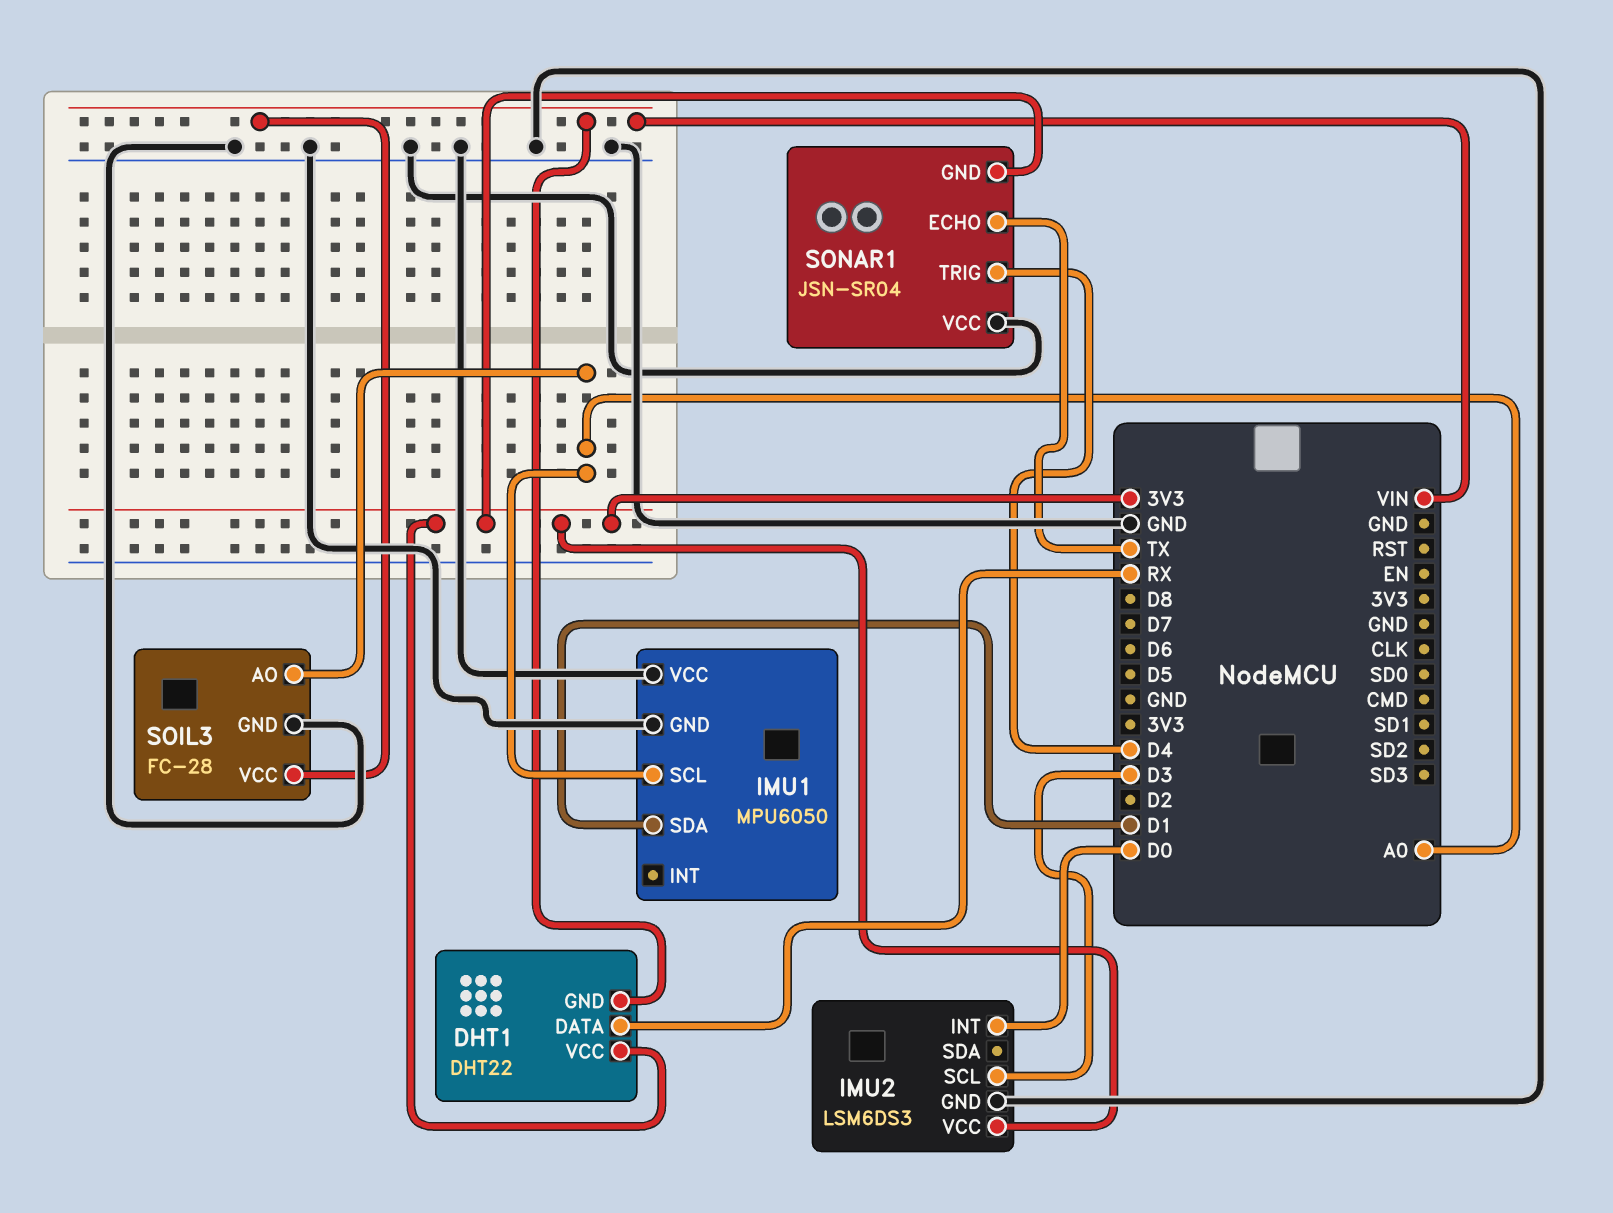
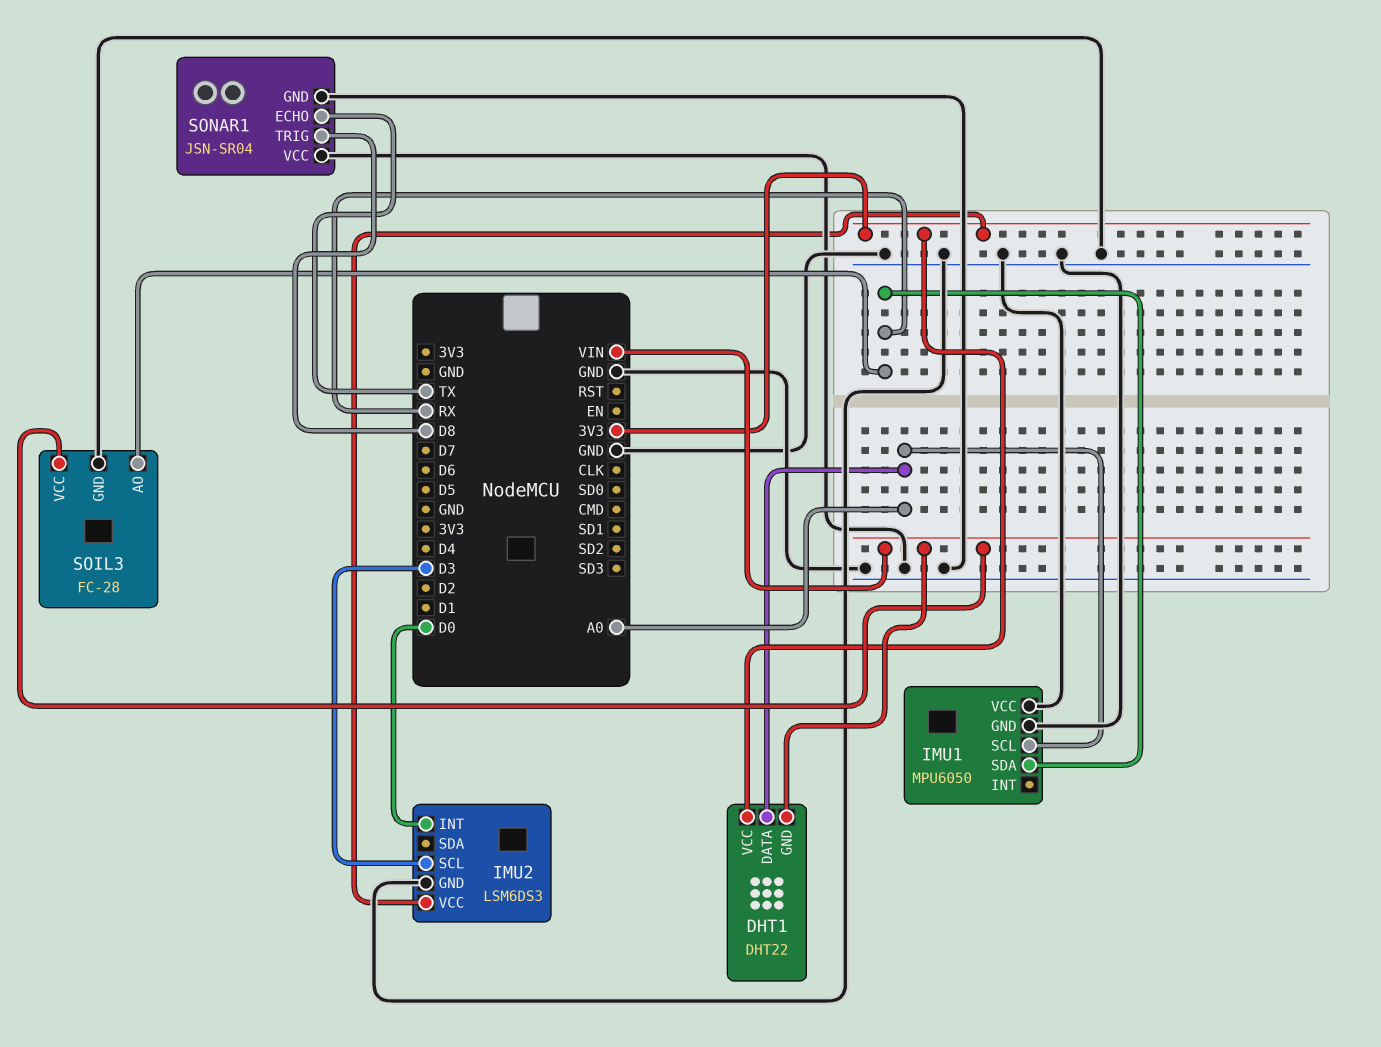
DHT1 pin DATA: RX -> A0
IMU1 pin SDA: D1 -> RX
SOIL3 pin AO: A0 -> RX
SONAR1 pin GND: 3V3 -> GND
SONAR1 pin TRIG: D4 -> D8

